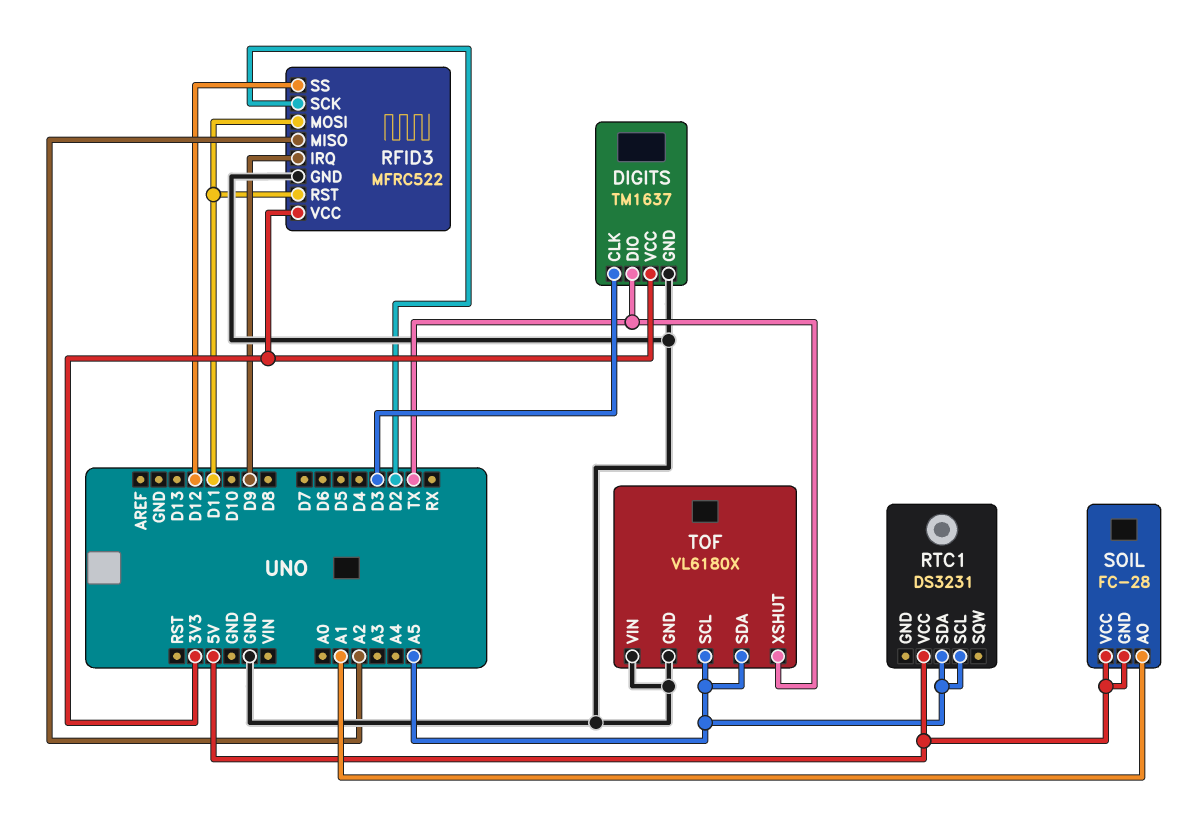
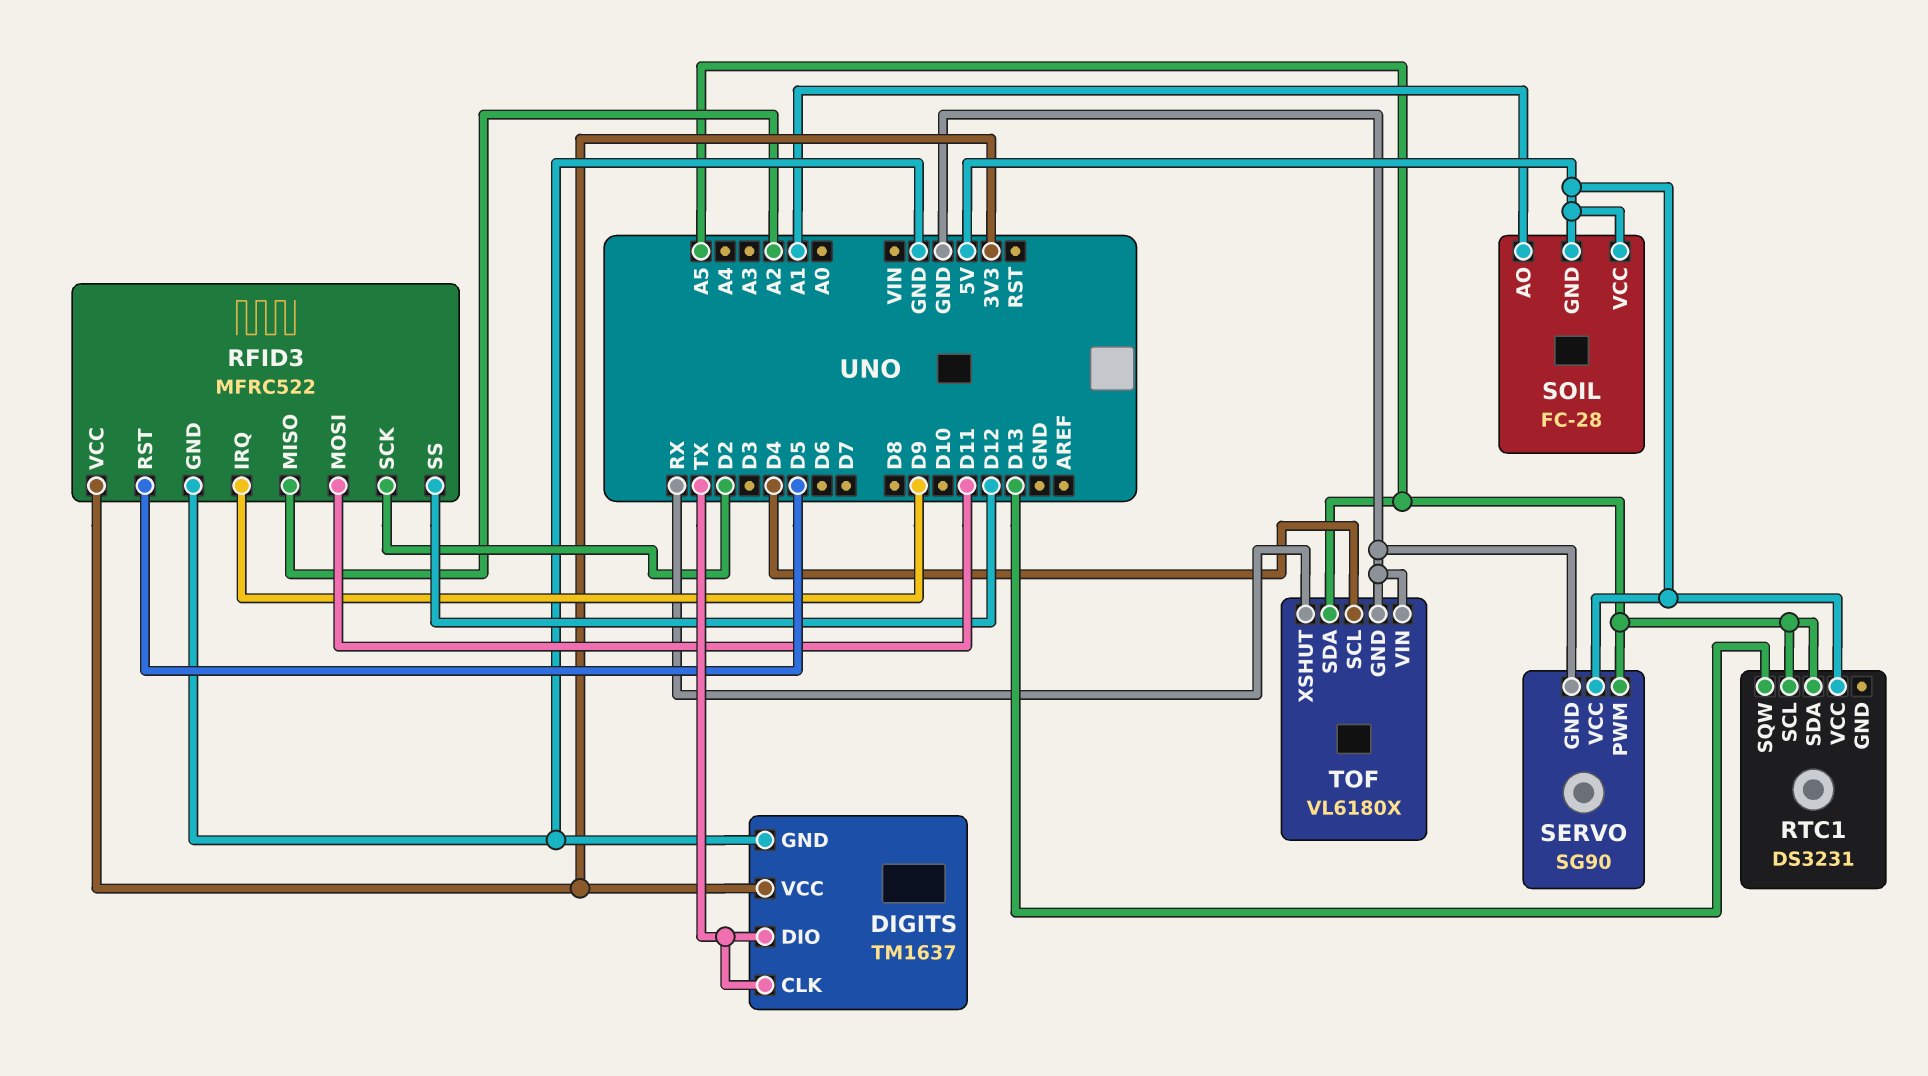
DIGITS pin CLK: D3 -> TX
RFID3 pin RST: D11 -> D5
RTC1 pin SQW: none -> D13
SERVO: none -> SG90
SERVO pin GND: none -> GND
SERVO pin PWM: none -> A5
SERVO pin VCC: none -> 5V
TOF pin SCL: A5 -> D4
TOF pin XSHUT: TX -> RX

